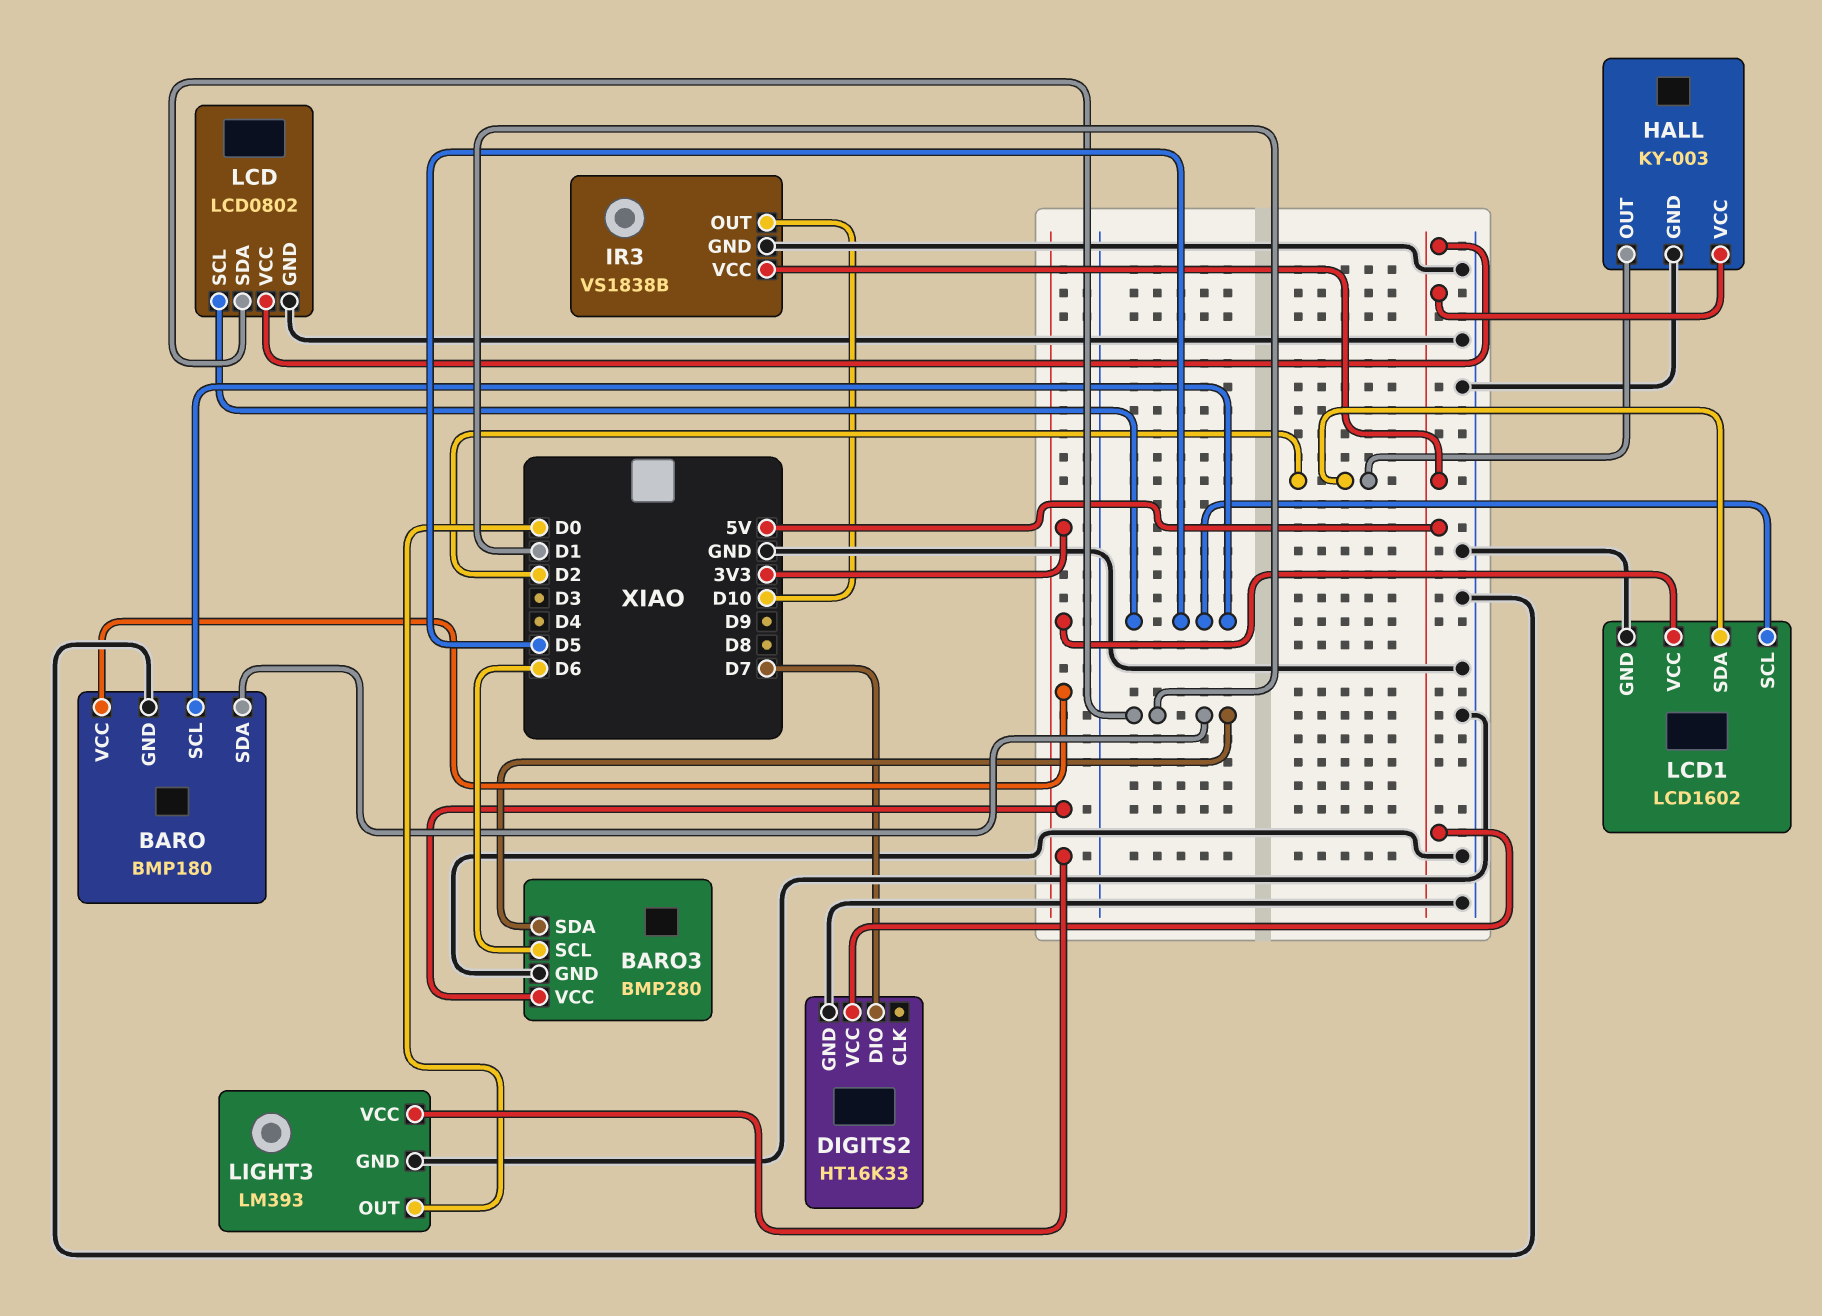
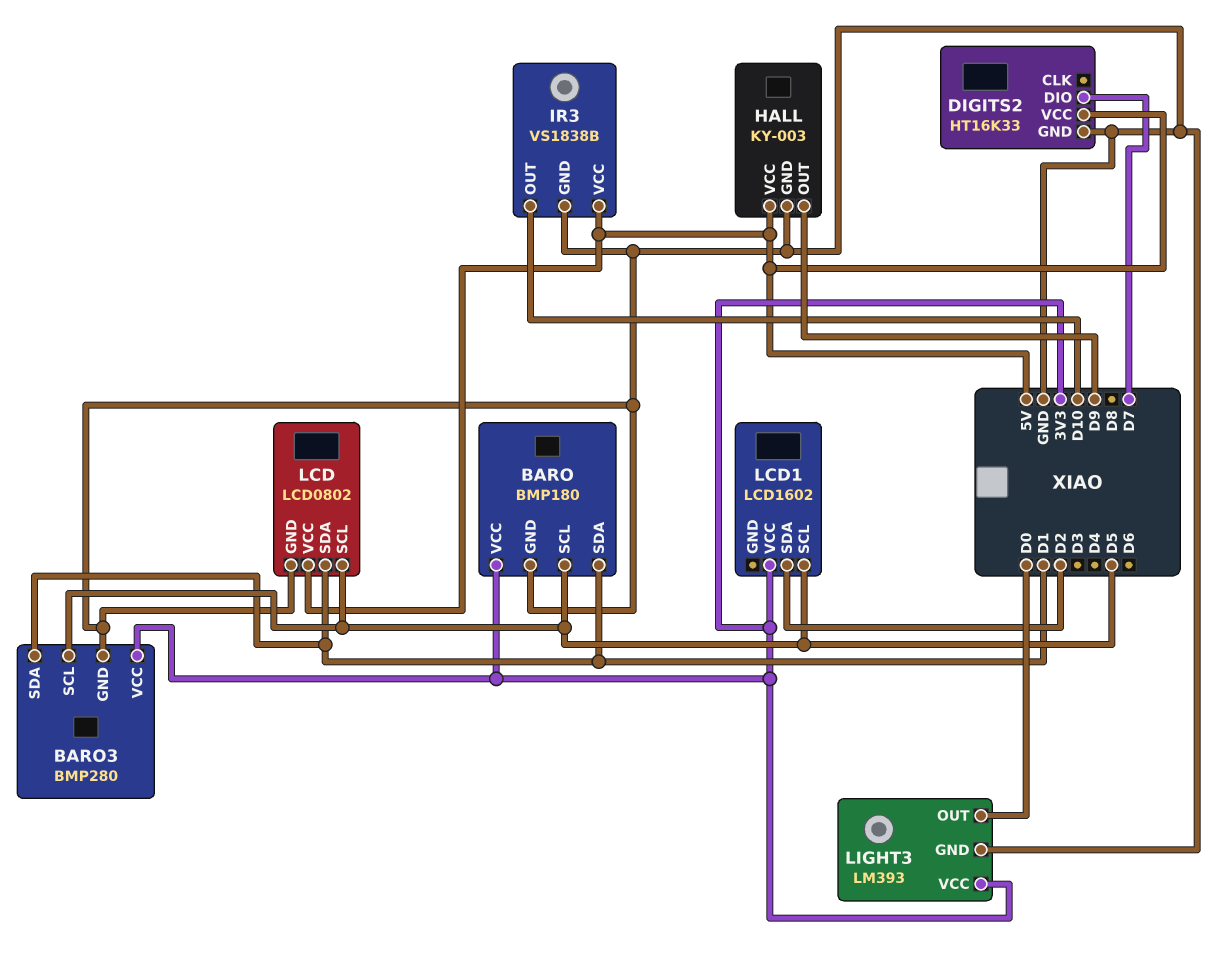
BARO3 pin SCL: D6 -> D5
HALL pin OUT: D2 -> D9
LCD1 pin GND: GND -> none

